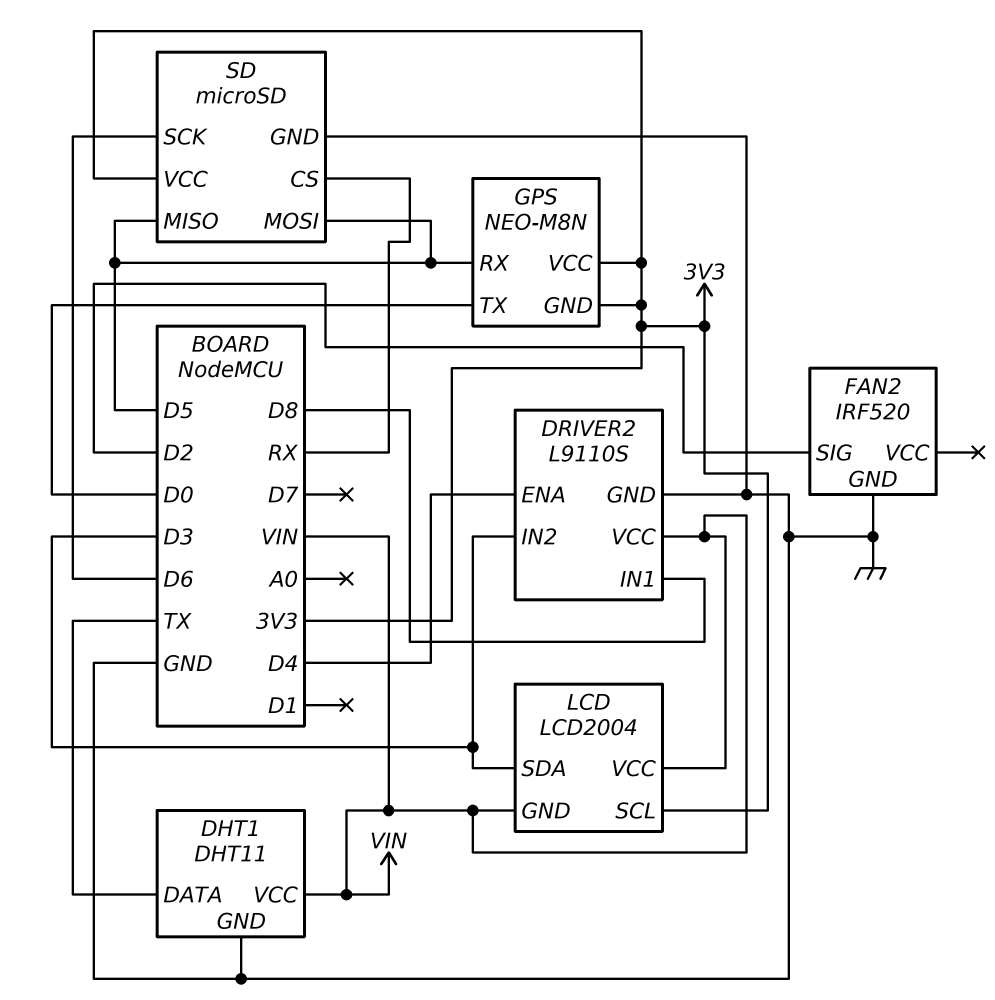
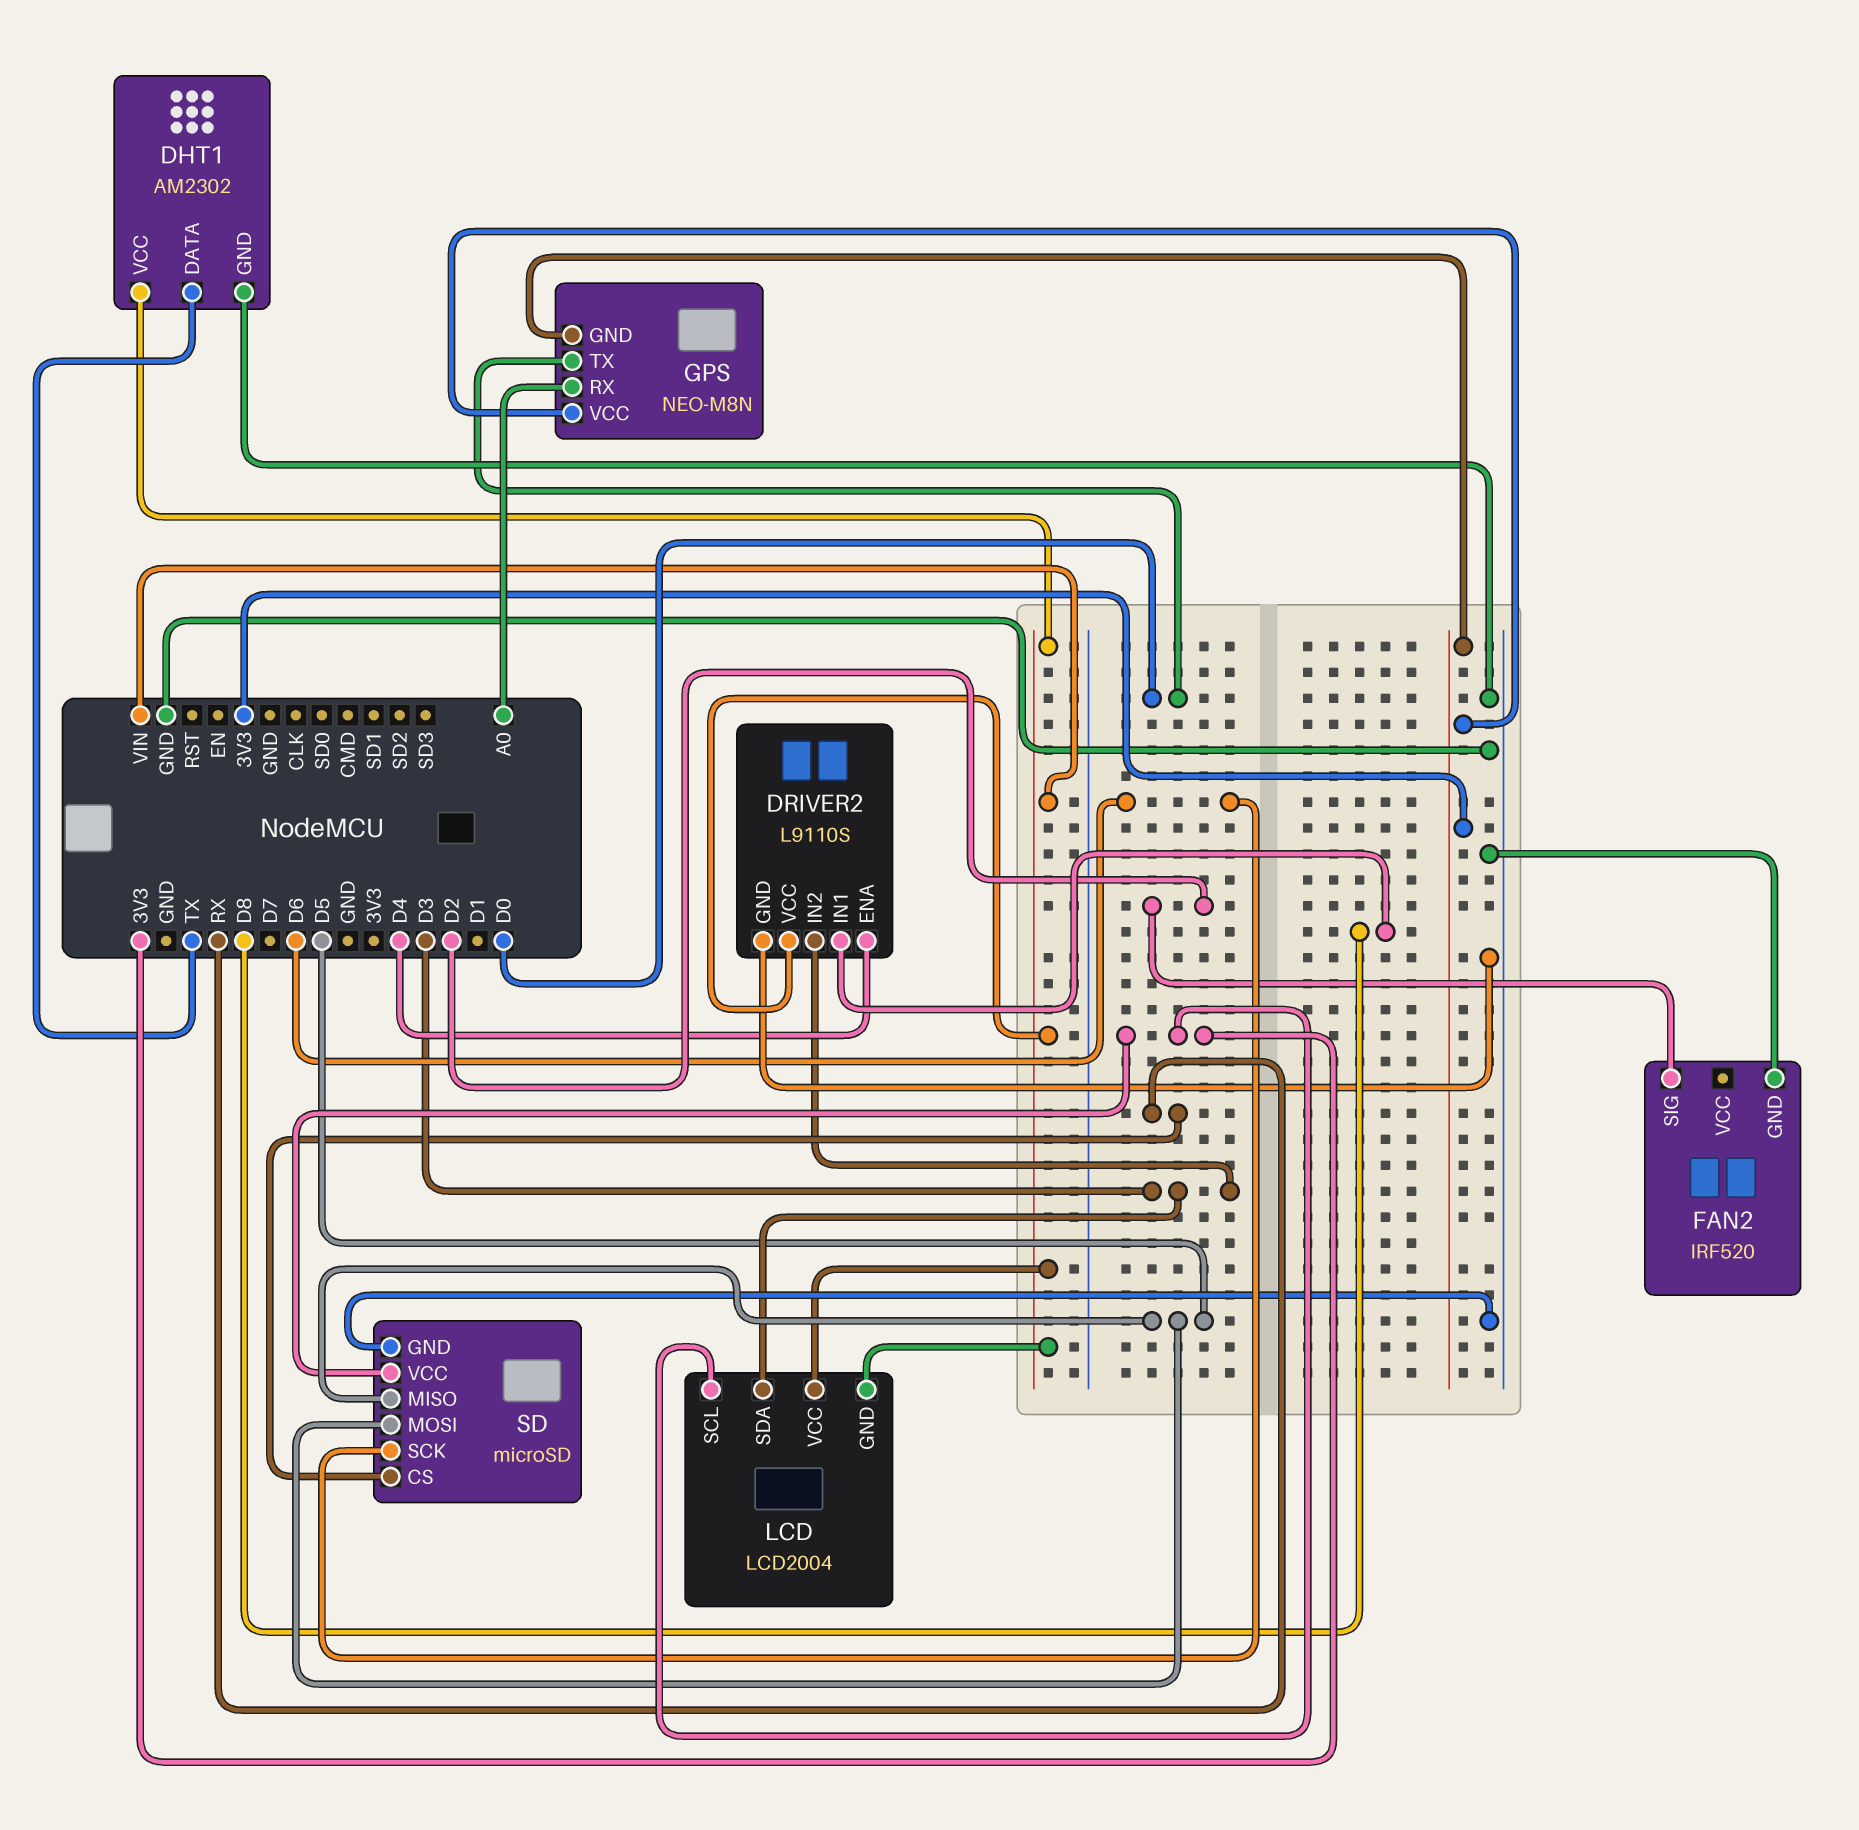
DHT1: DHT11 -> AM2302
GPS pin RX: D5 -> A0

